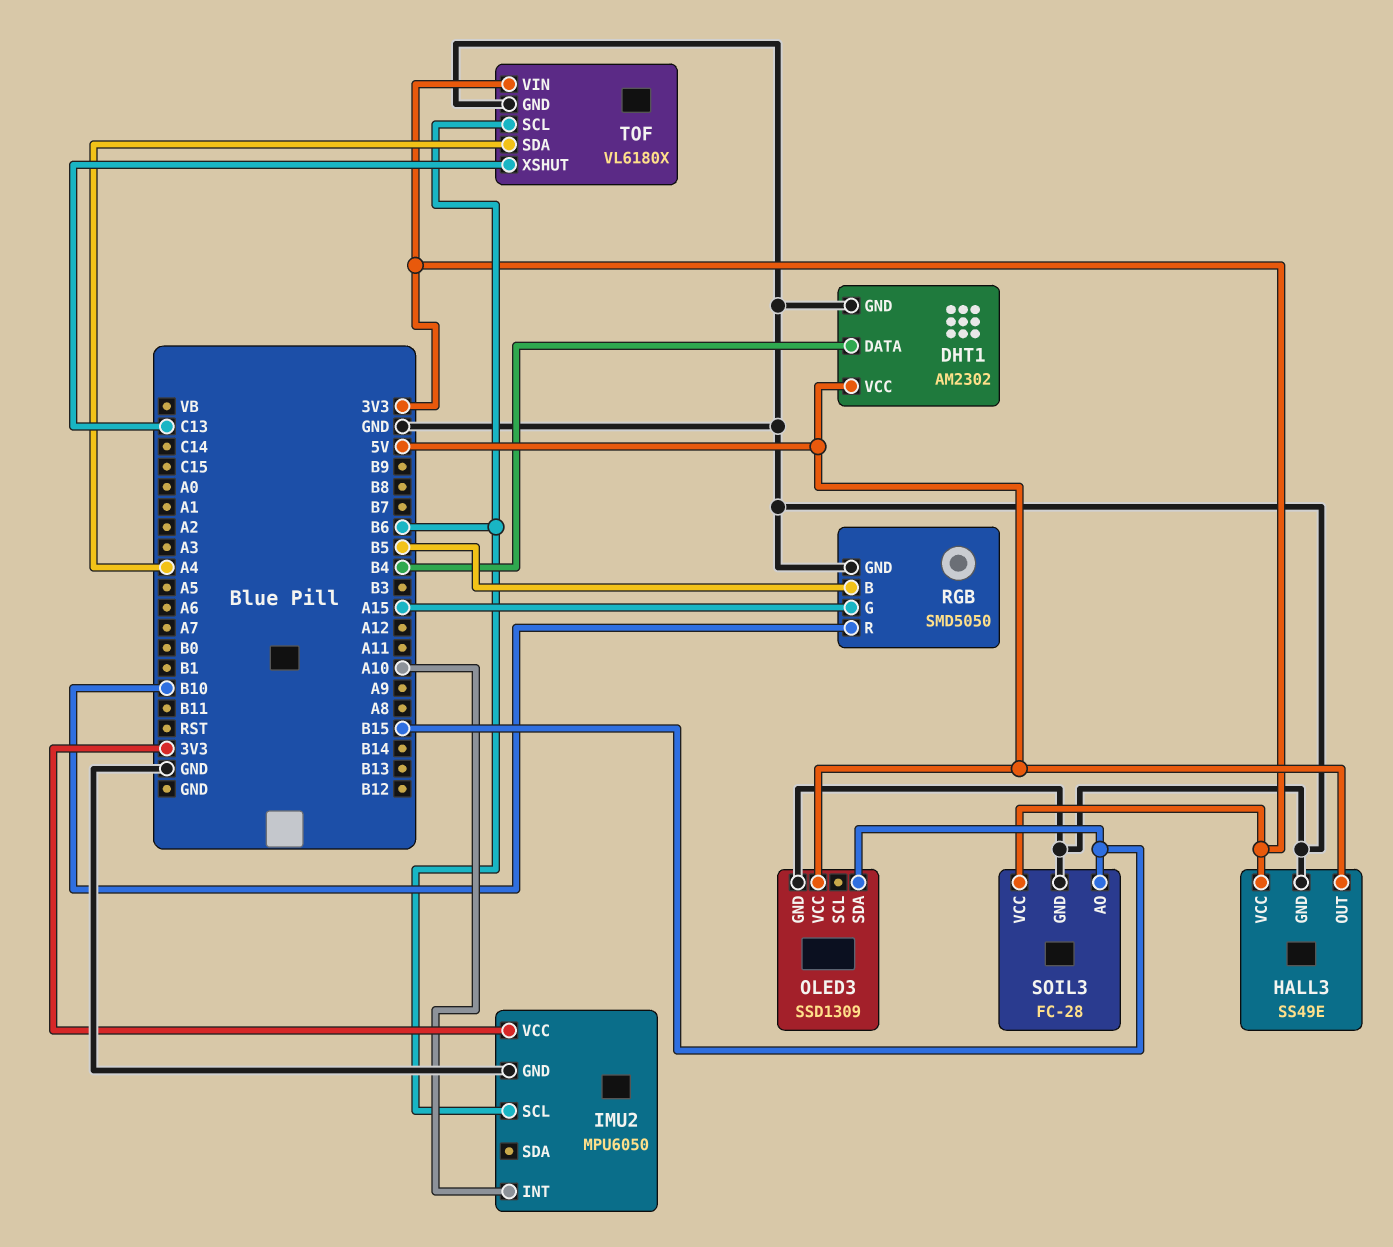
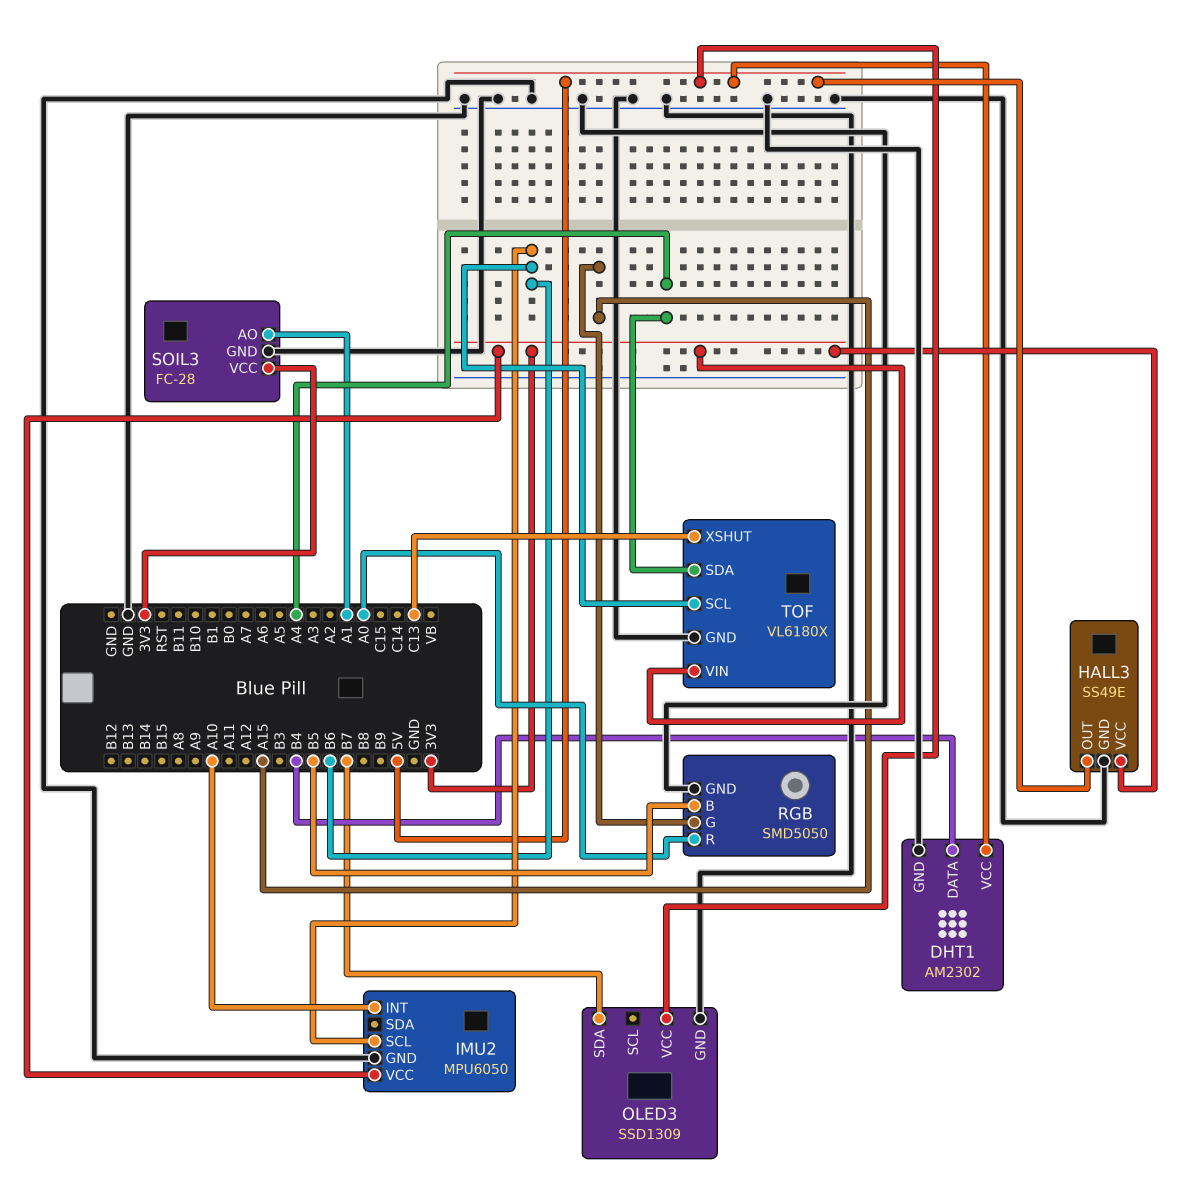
OLED3 pin SDA: B15 -> B7
RGB pin R: B10 -> A0
SOIL3 pin AO: B15 -> A1

